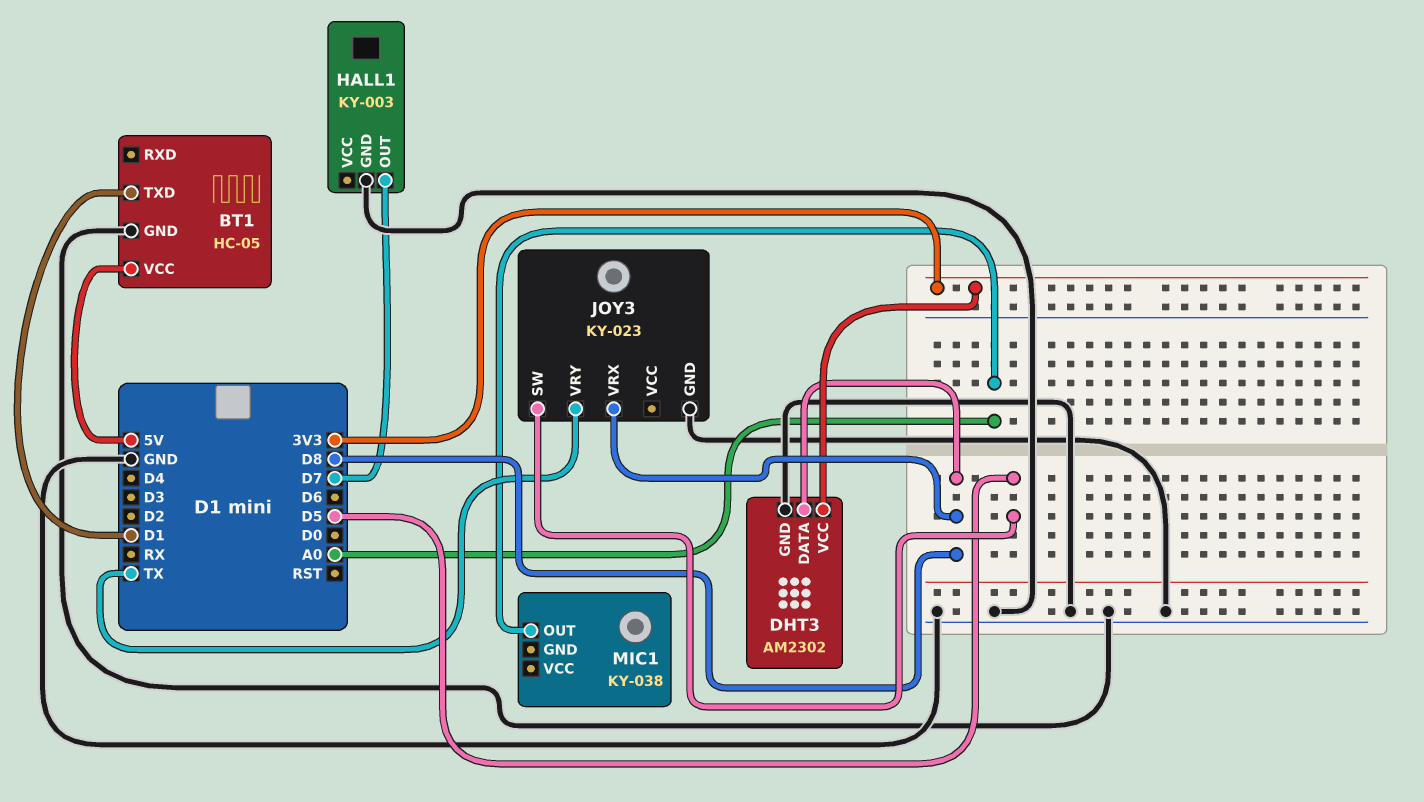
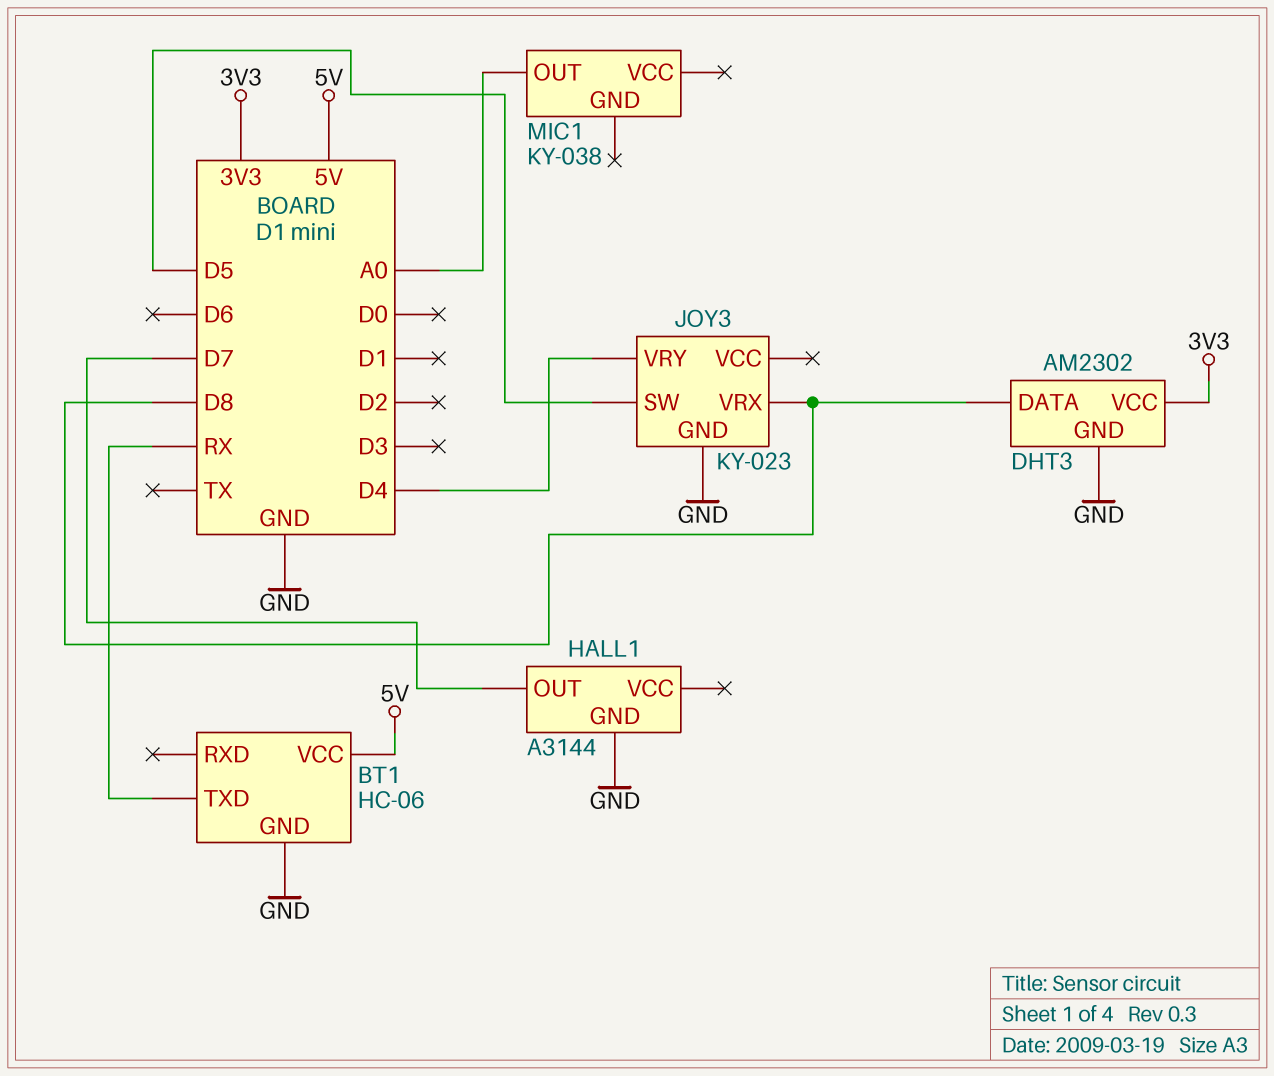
BT1: HC-05 -> HC-06
BT1 pin TXD: D1 -> RX
HALL1: KY-003 -> A3144
JOY3 pin VRY: TX -> D4

